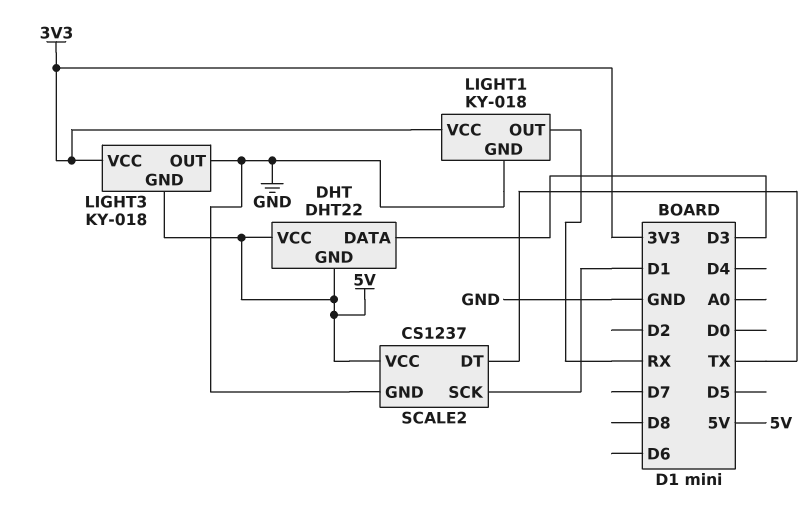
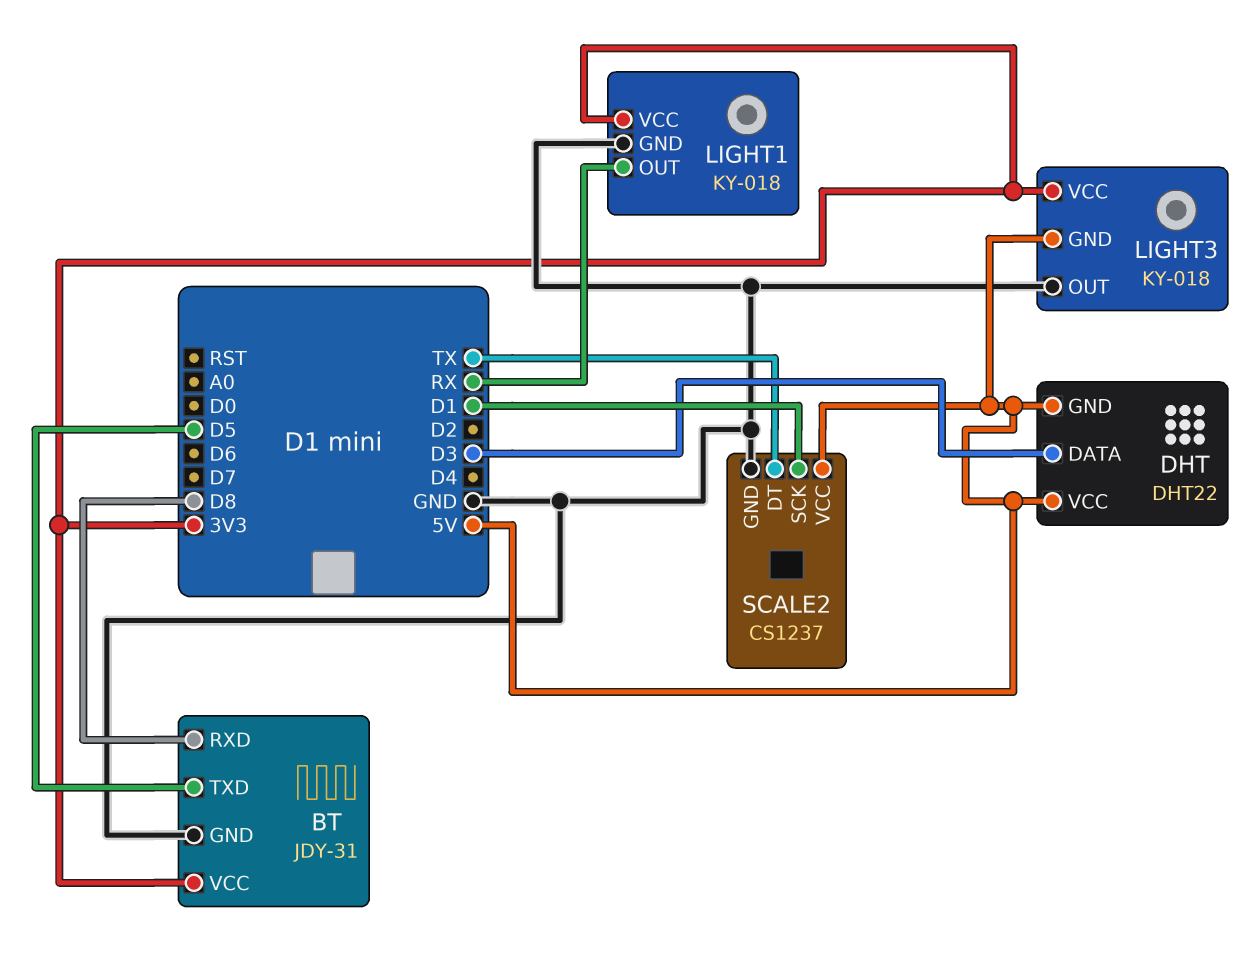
BT: none -> JDY-31
BT pin GND: none -> GND
BT pin RXD: none -> D8
BT pin TXD: none -> D5
BT pin VCC: none -> 3V3

